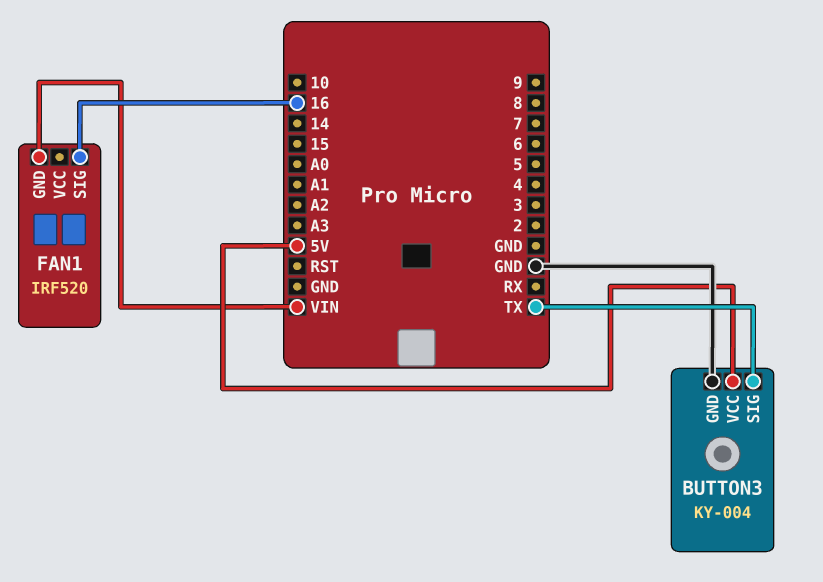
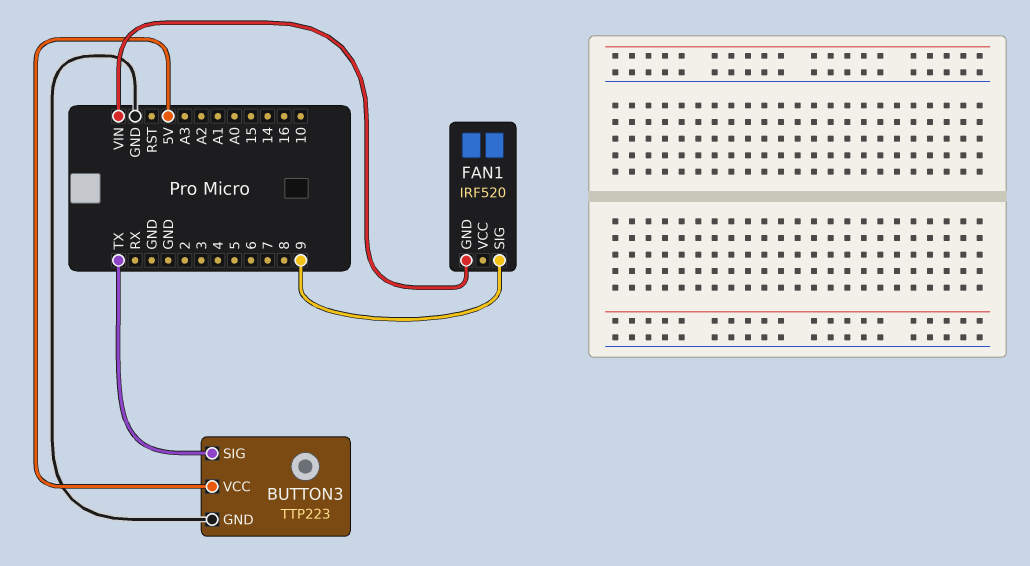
BUTTON3: KY-004 -> TTP223
FAN1 pin SIG: 16 -> 9

